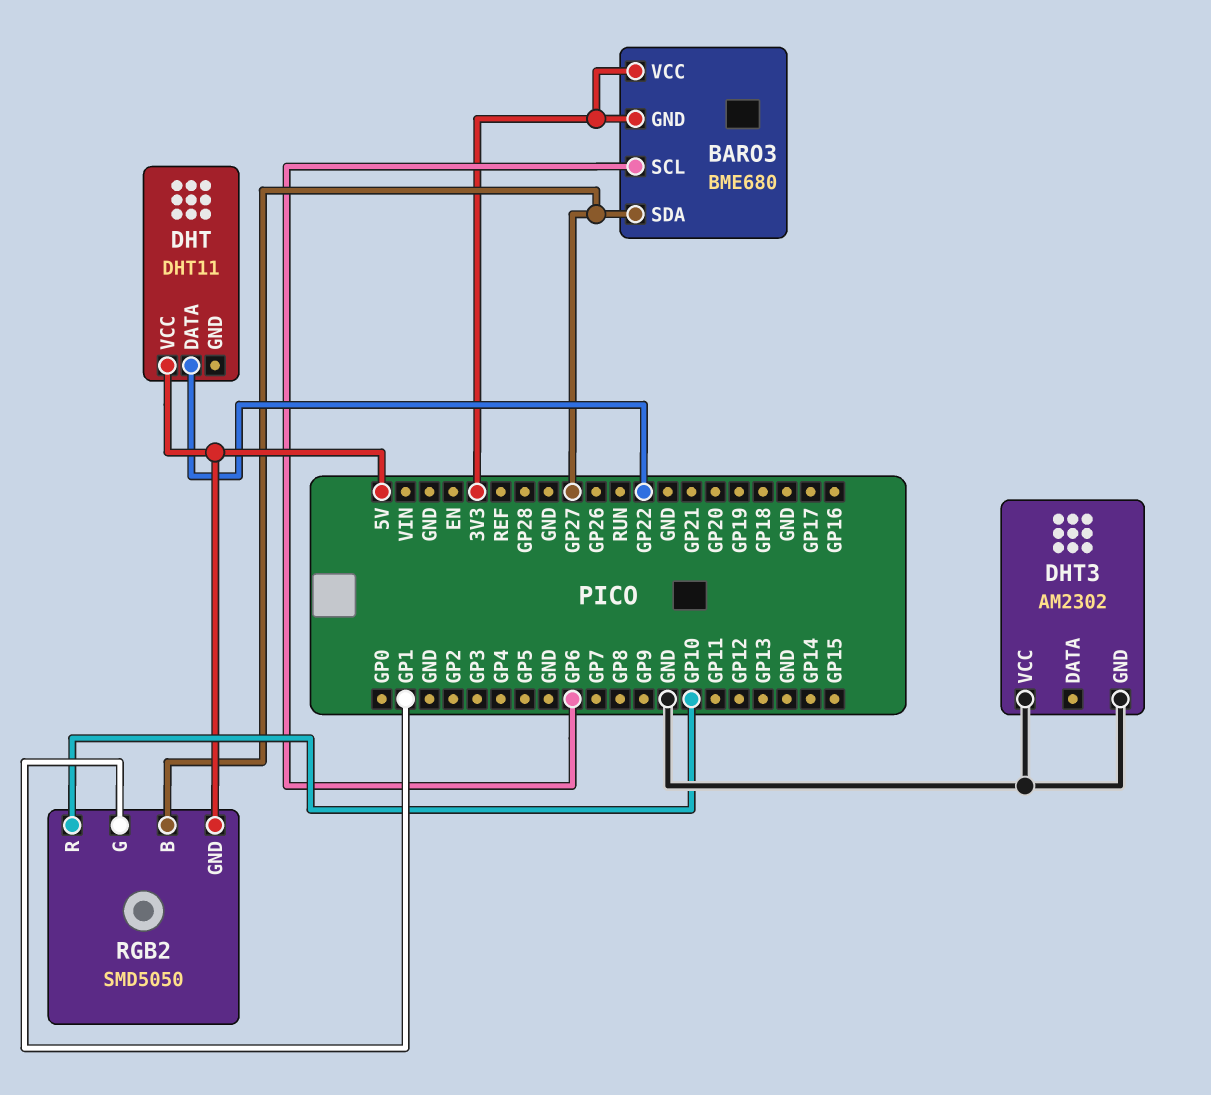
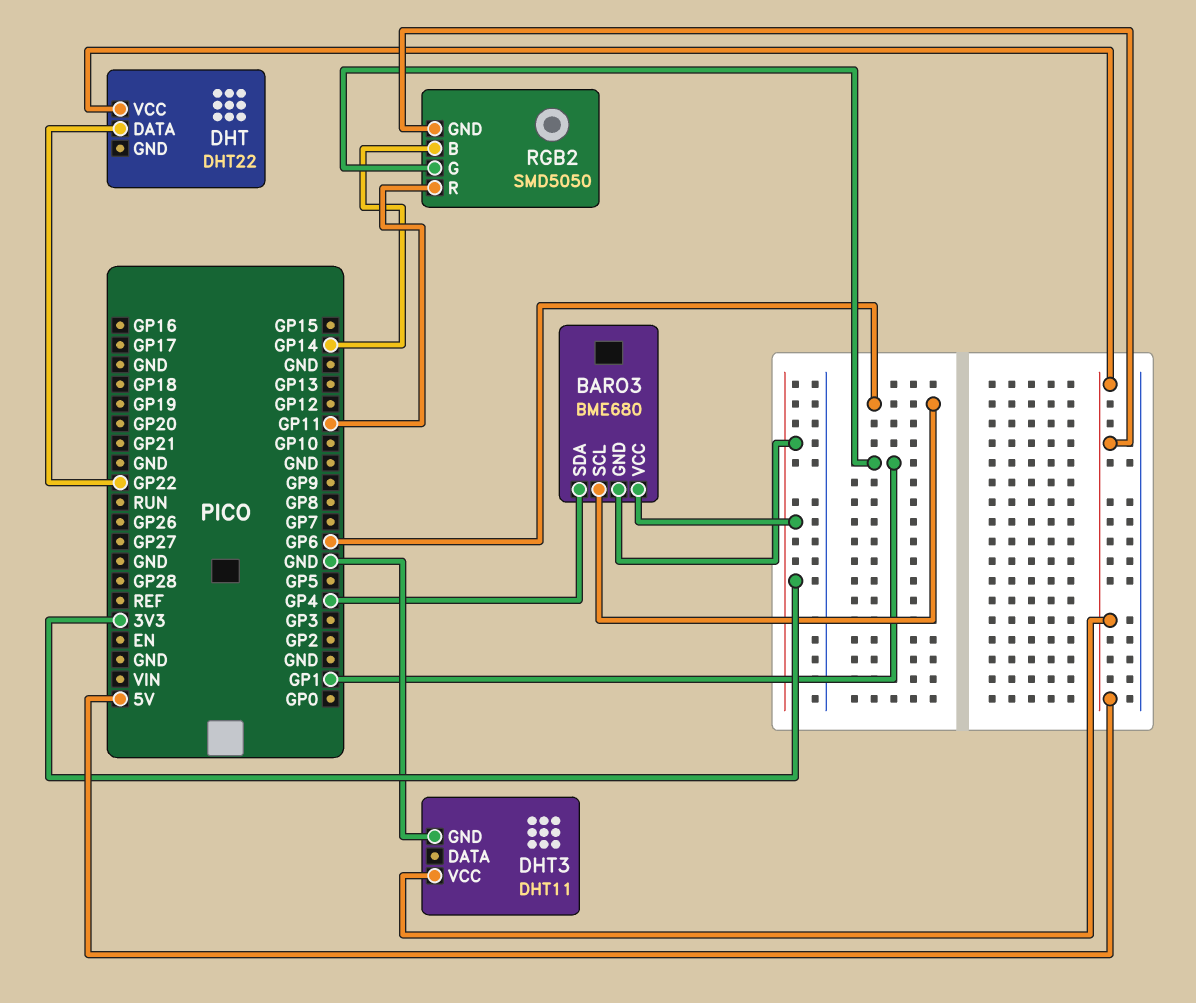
BARO3 pin SDA: GP27 -> GP4
DHT: DHT11 -> DHT22
DHT3: AM2302 -> DHT11
DHT3 pin VCC: GND -> 5V
RGB2 pin B: GP27 -> GP14
RGB2 pin R: GP10 -> GP11

